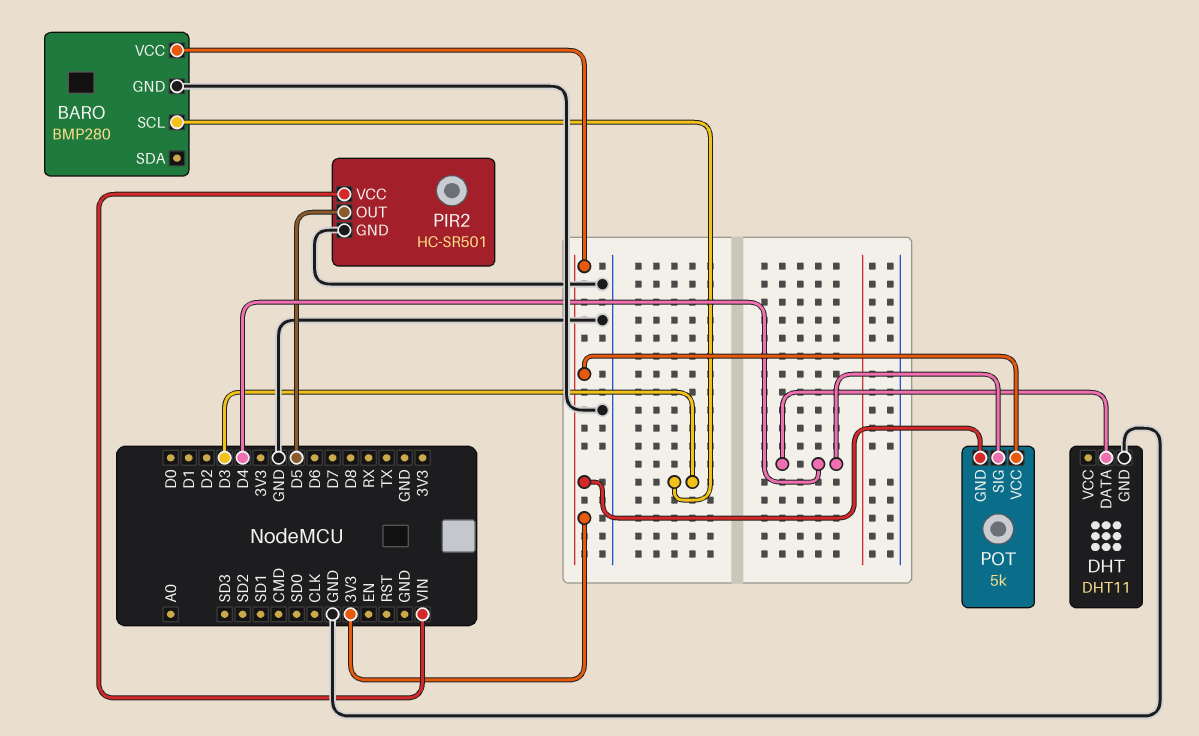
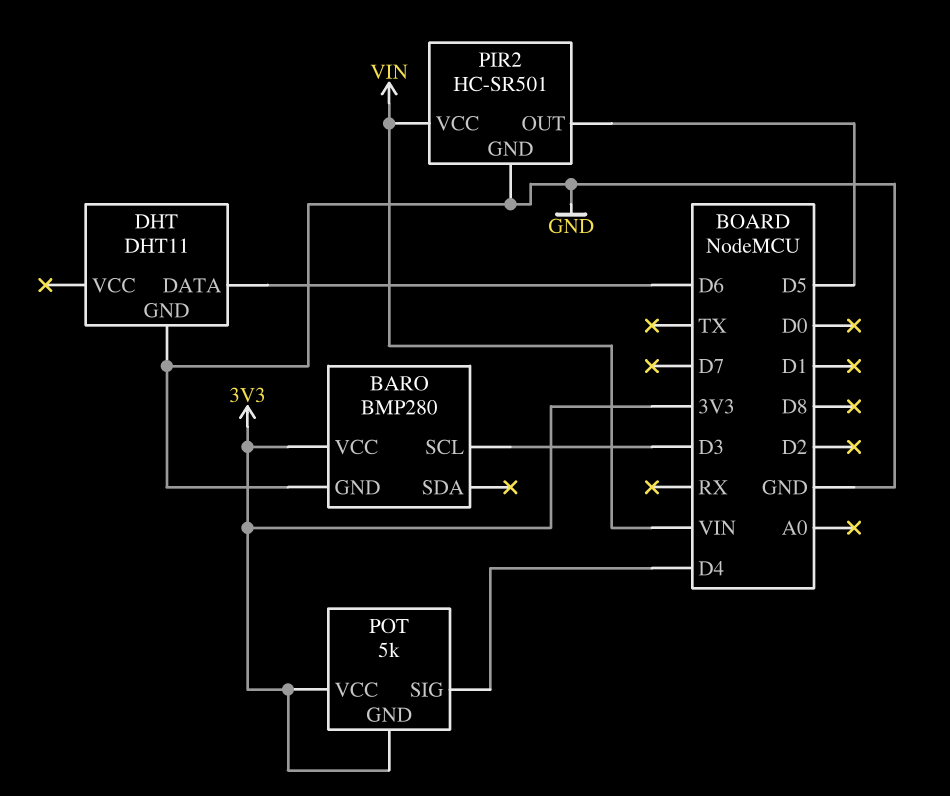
DHT pin DATA: D4 -> D6

